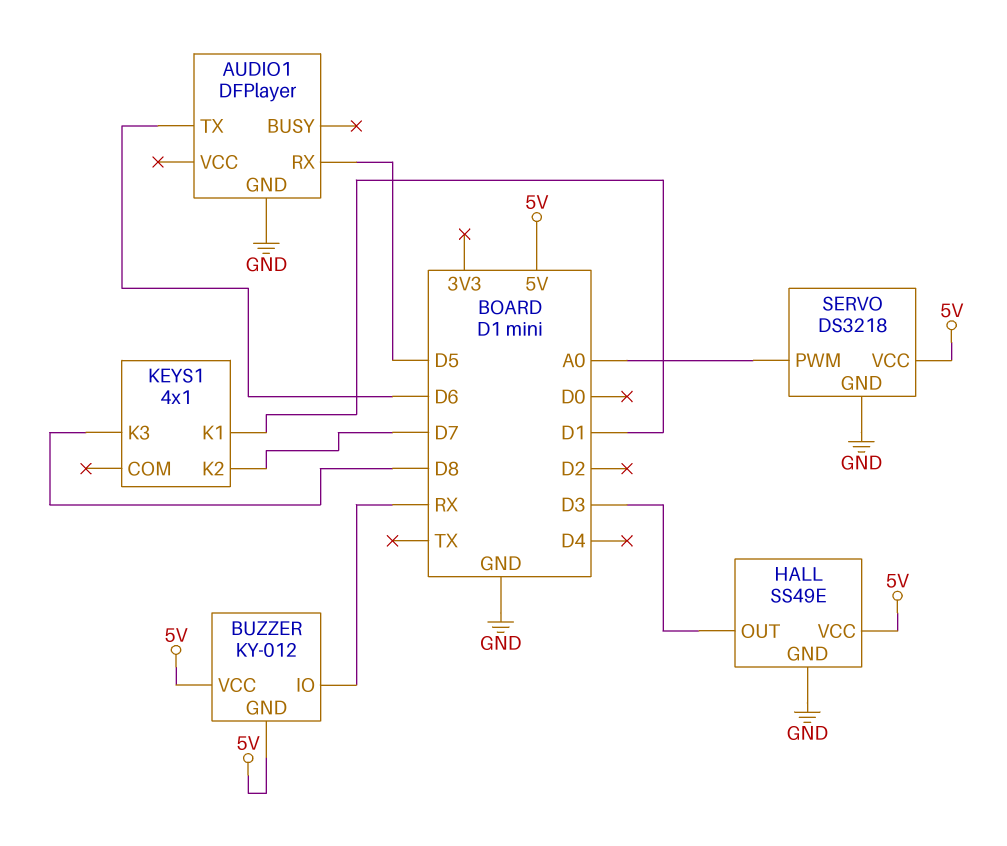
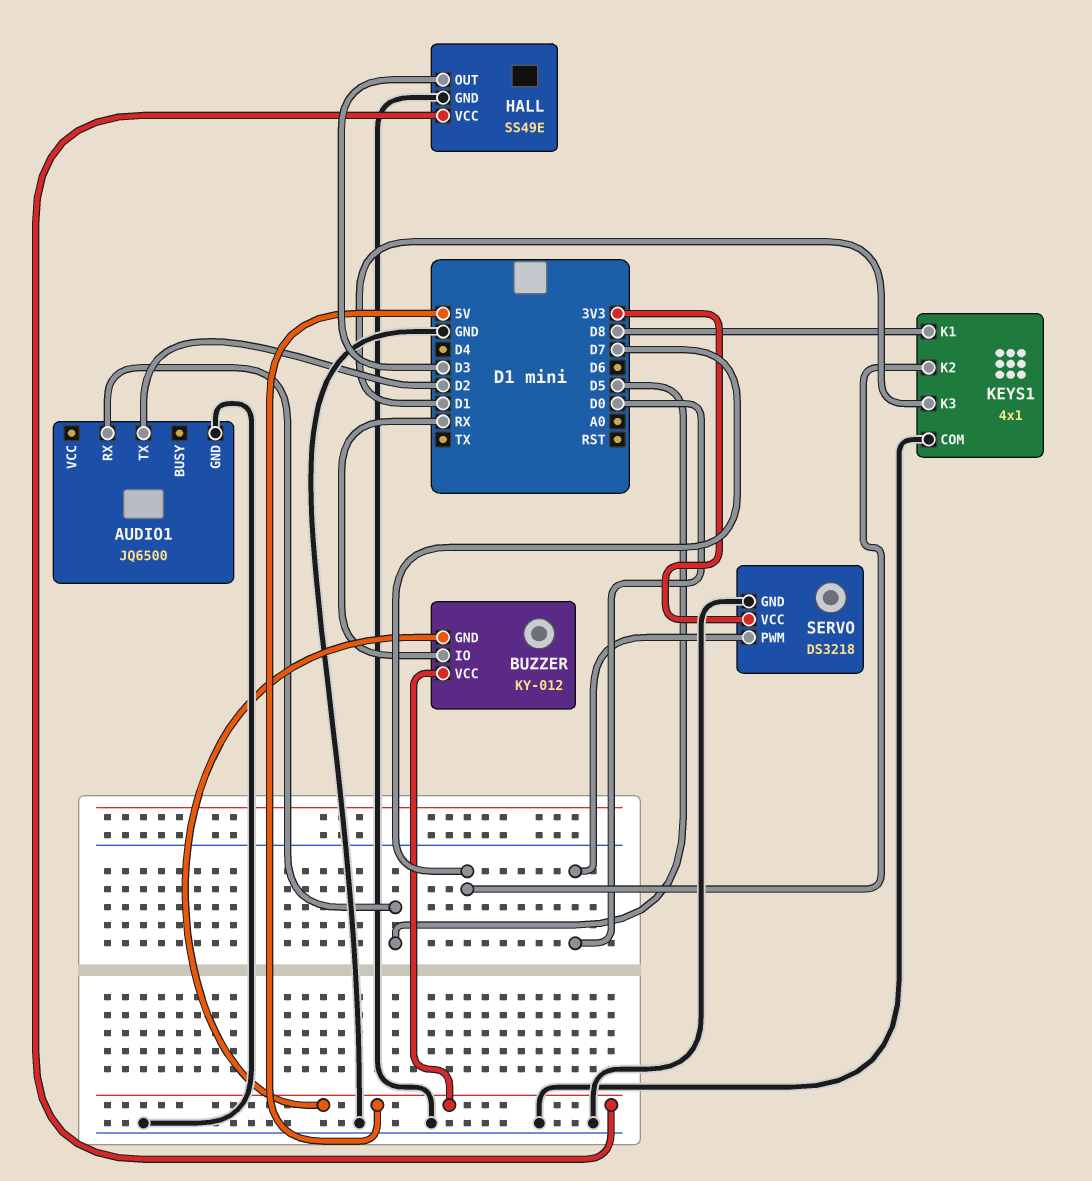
AUDIO1: DFPlayer -> JQ6500
AUDIO1 pin TX: D6 -> D2
KEYS1 pin COM: none -> GND
KEYS1 pin K1: D1 -> D8
KEYS1 pin K3: D8 -> D1
SERVO pin PWM: A0 -> D0
SERVO pin VCC: 5V -> 3V3

